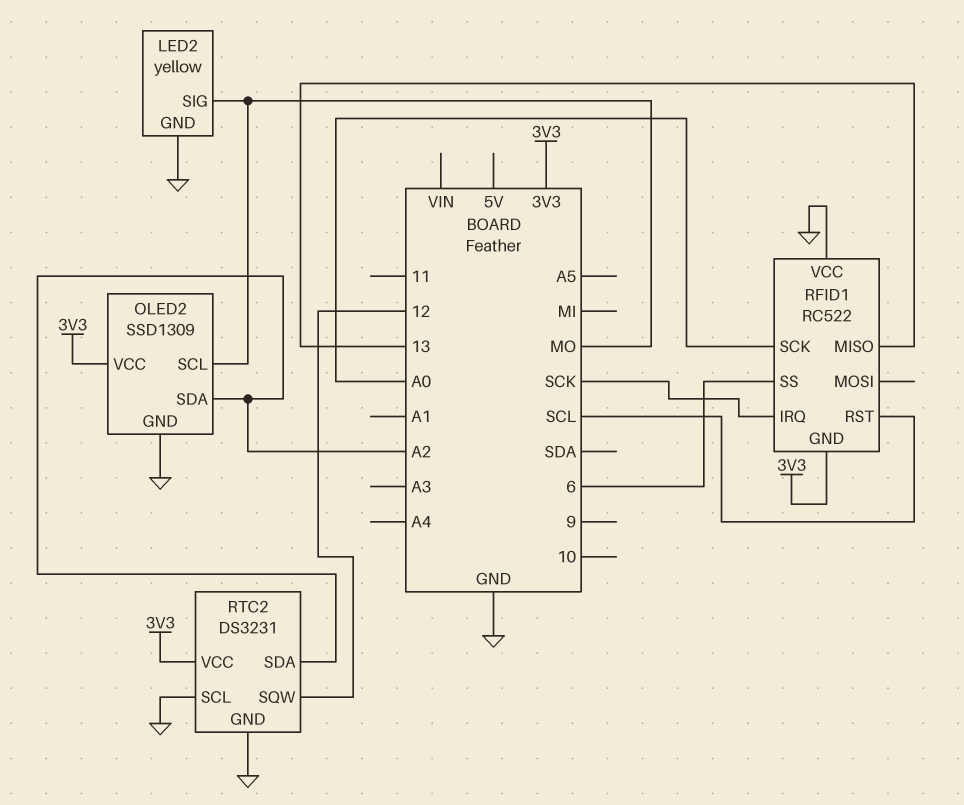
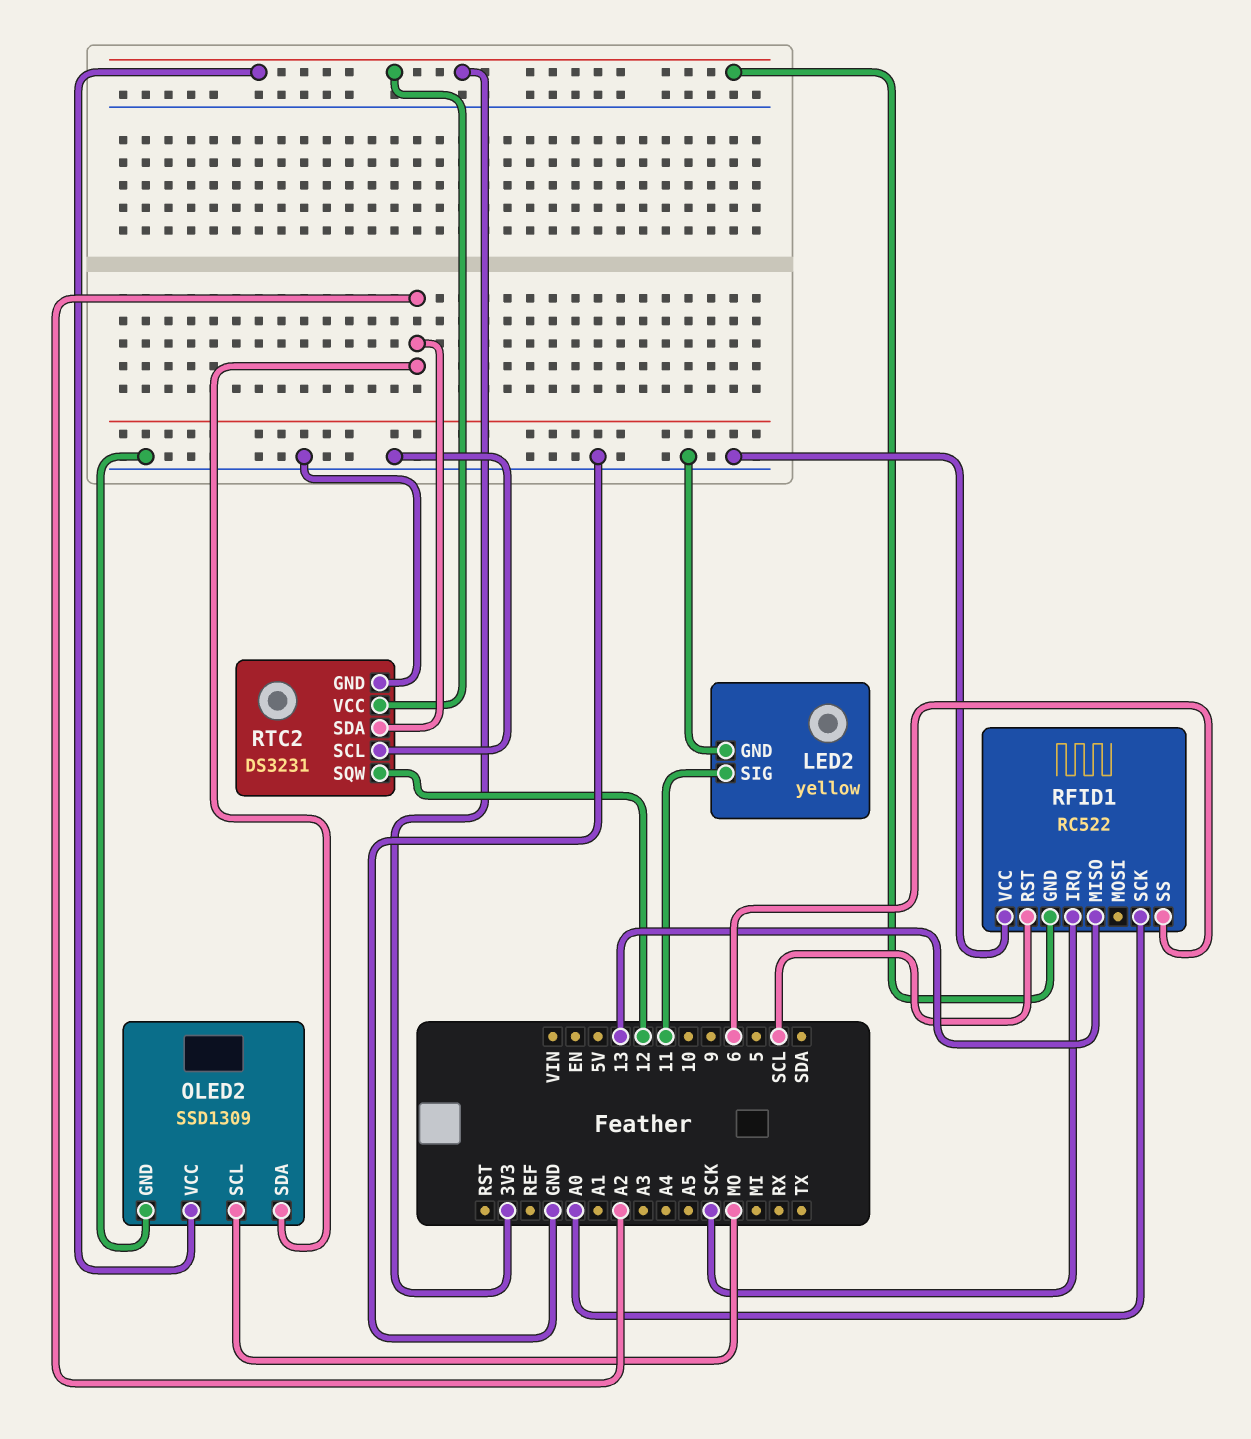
LED2 pin SIG: MO -> 11

